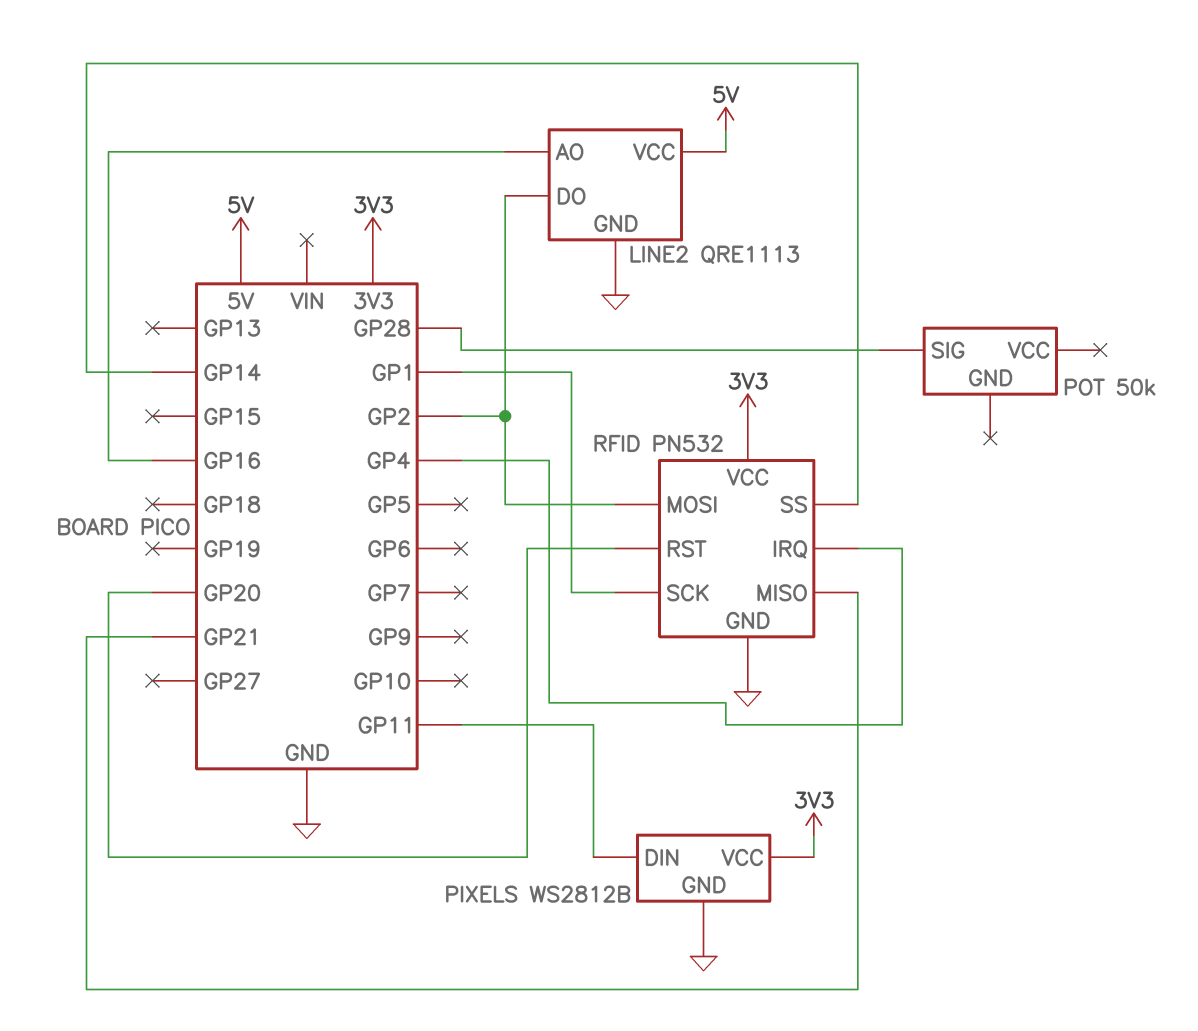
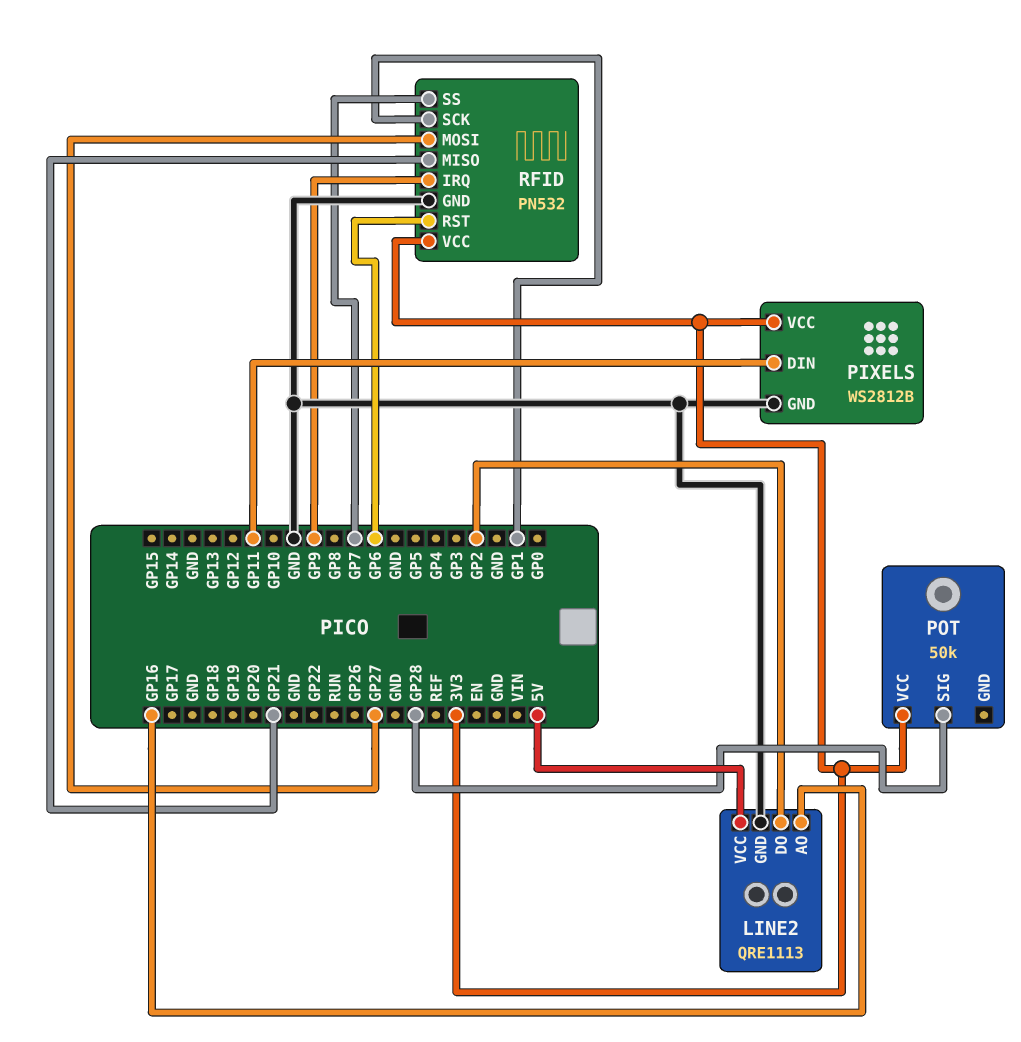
POT pin VCC: none -> 3V3
RFID pin IRQ: GP4 -> GP9
RFID pin MOSI: GP2 -> GP27
RFID pin RST: GP20 -> GP6
RFID pin SS: GP14 -> GP7

